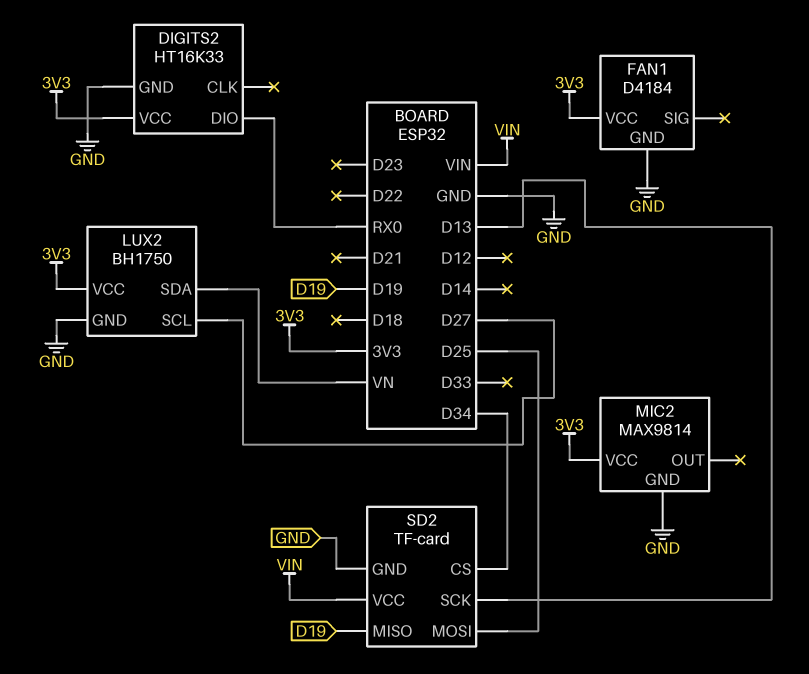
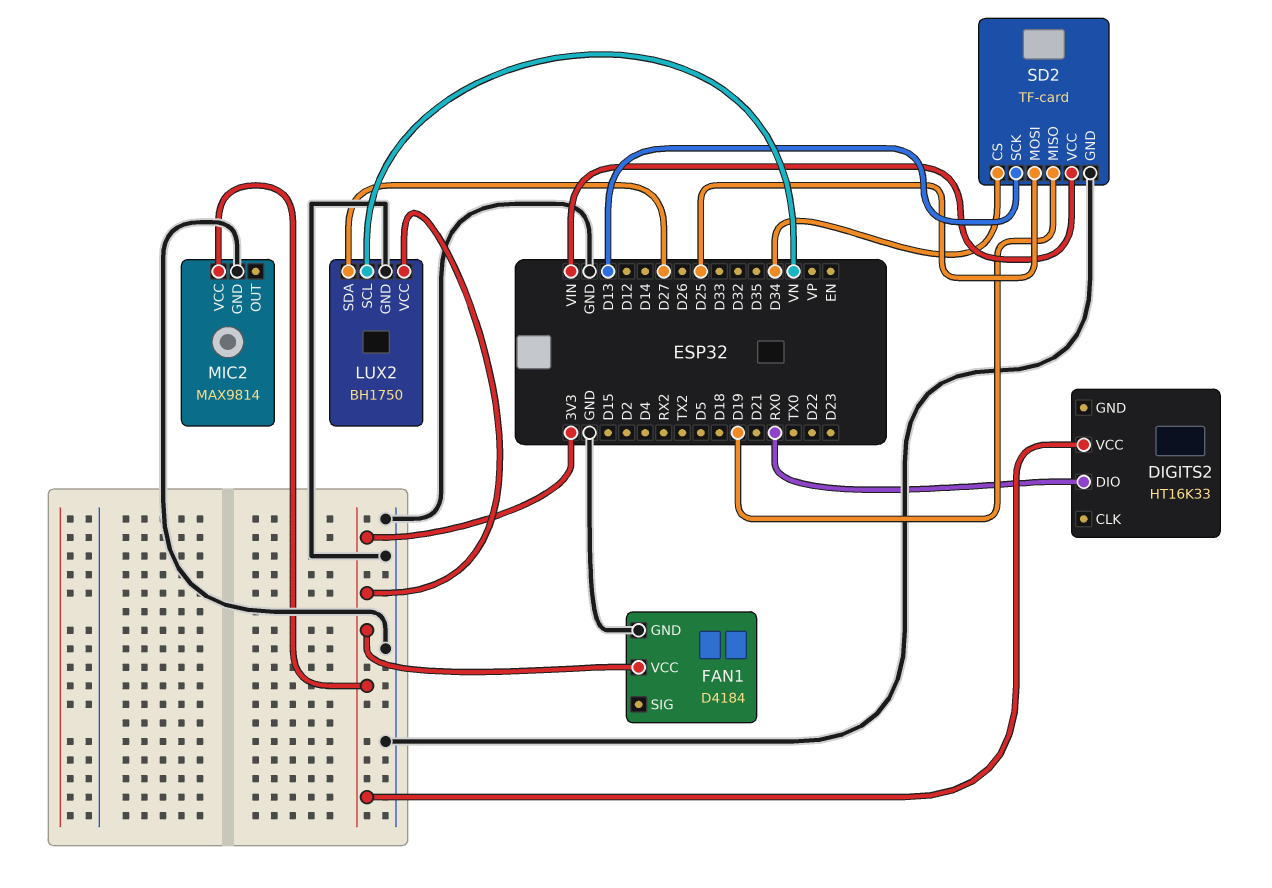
DIGITS2 pin GND: GND -> none
LUX2 pin SCL: D27 -> VN
LUX2 pin SDA: VN -> D27

